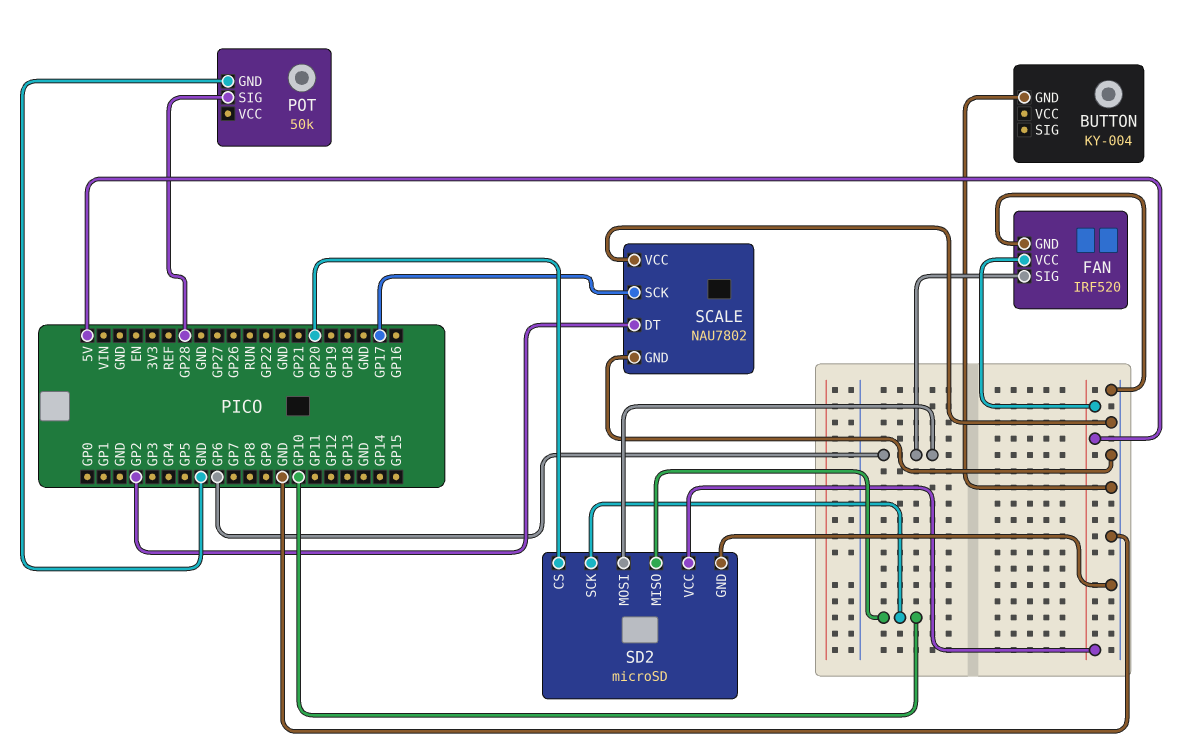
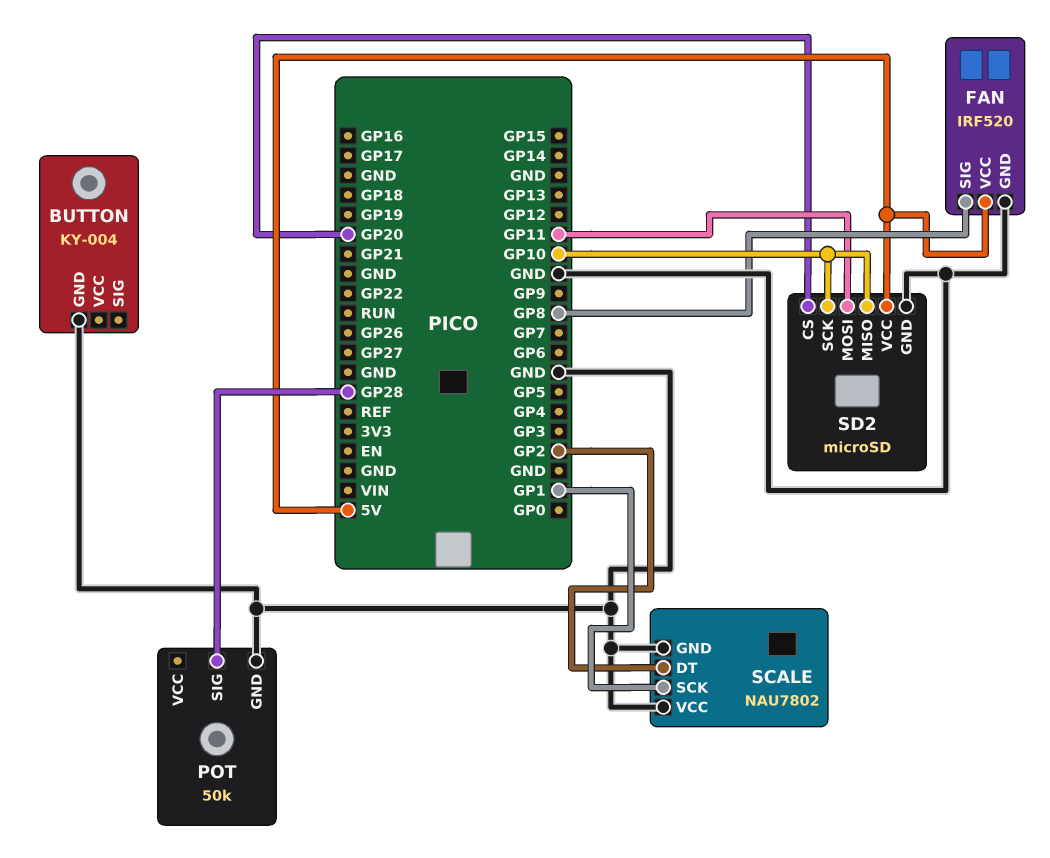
FAN pin SIG: GP6 -> GP8
SCALE pin SCK: GP17 -> GP1
SD2 pin MOSI: GP6 -> GP11

